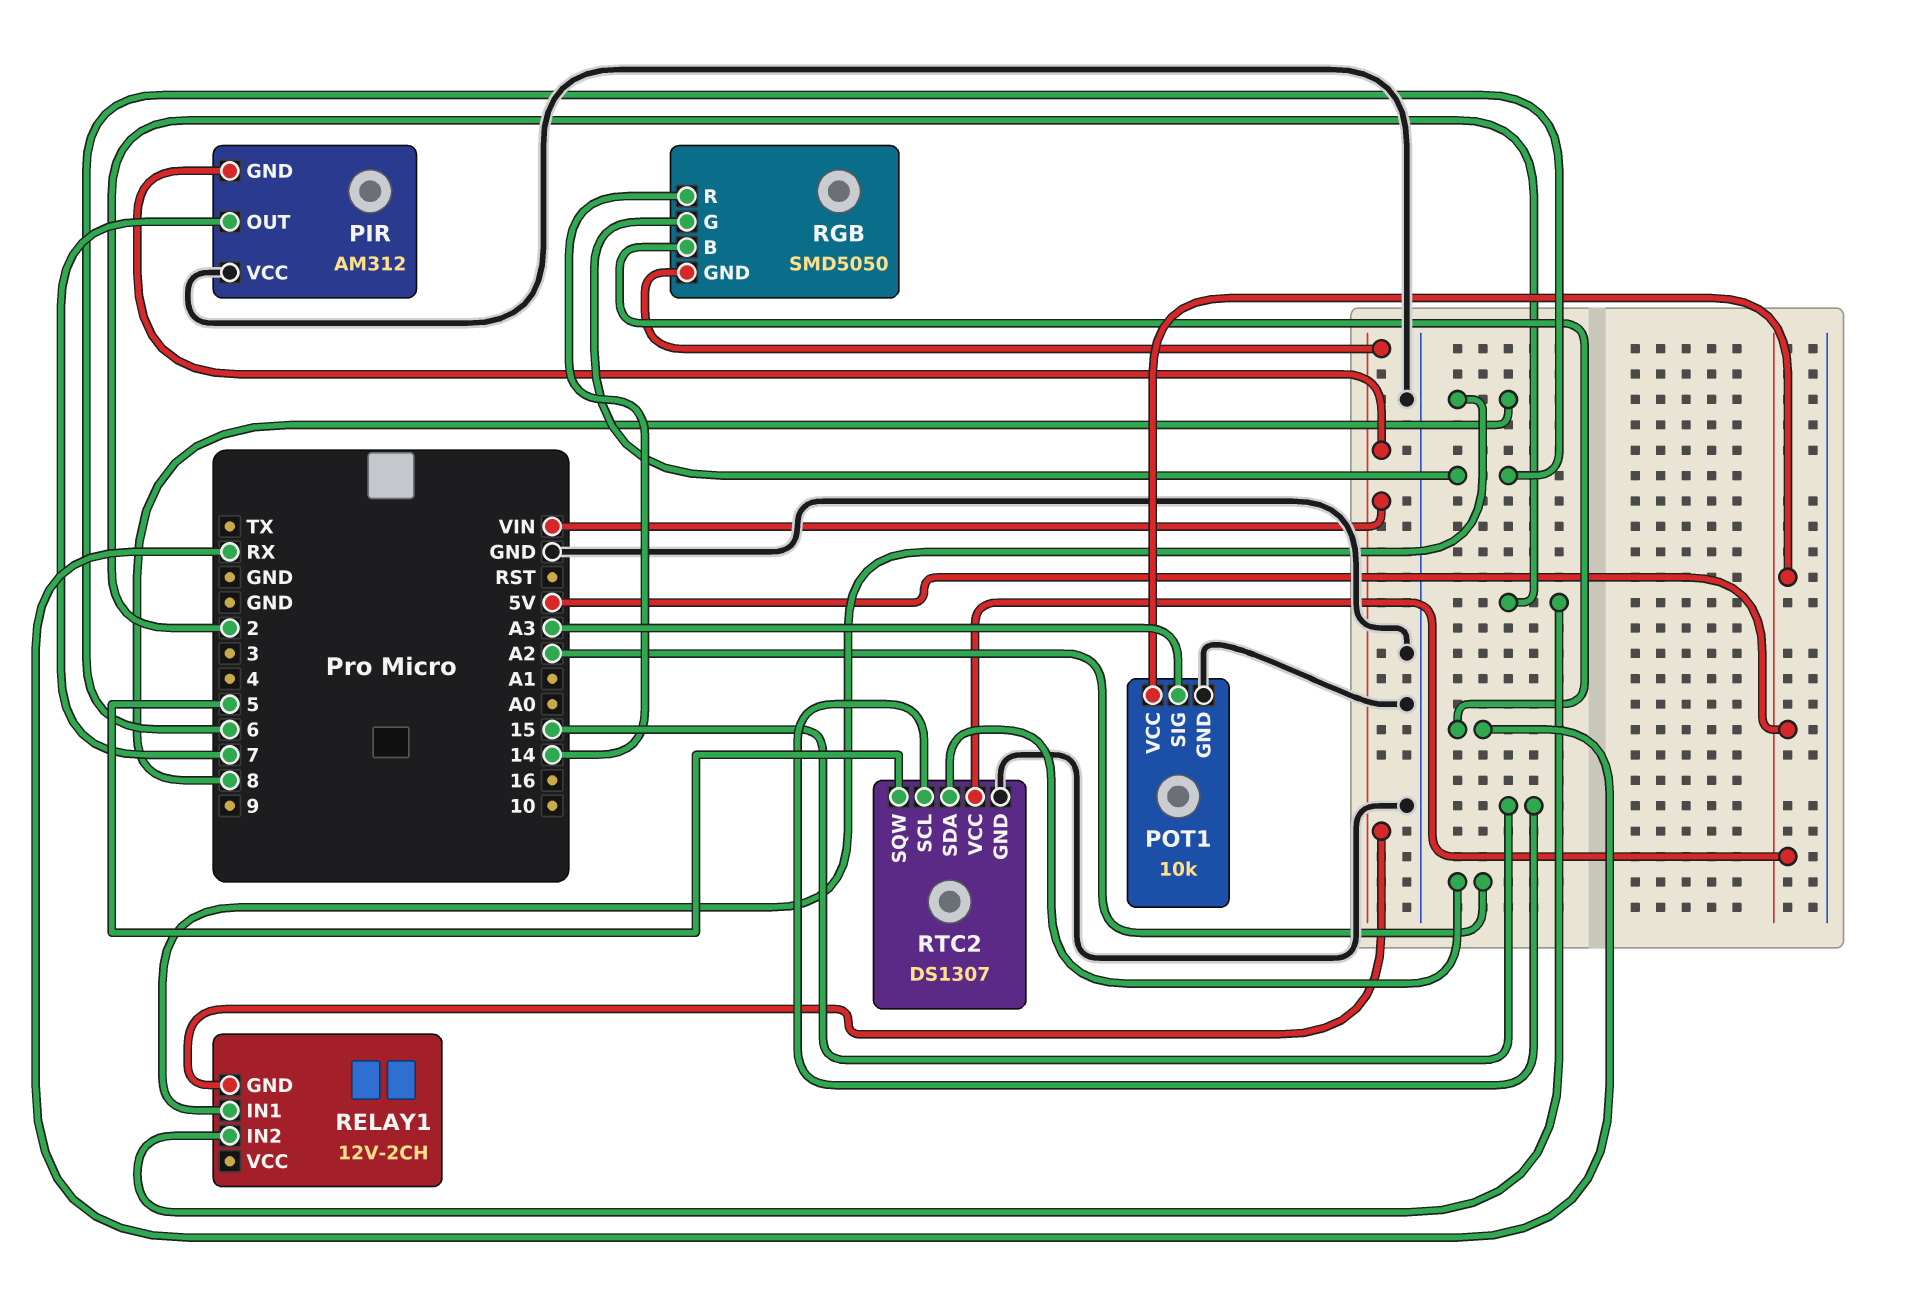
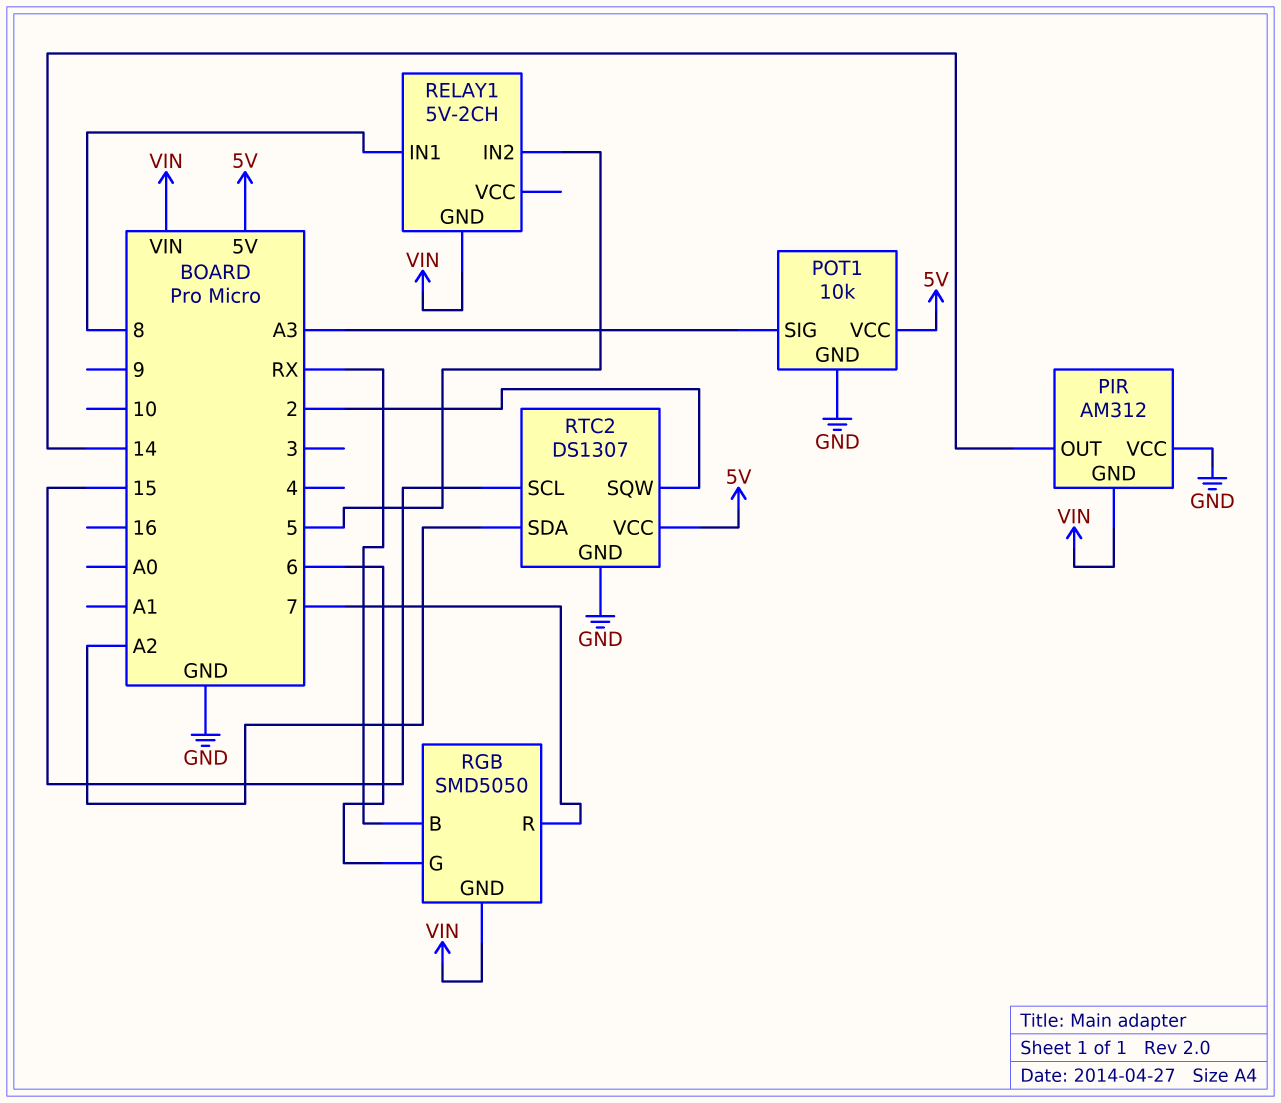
PIR pin OUT: 7 -> 14
RELAY1: 12V-2CH -> 5V-2CH
RELAY1 pin IN2: 2 -> 5
RGB pin R: 14 -> 7
RTC2 pin SQW: 5 -> 2

